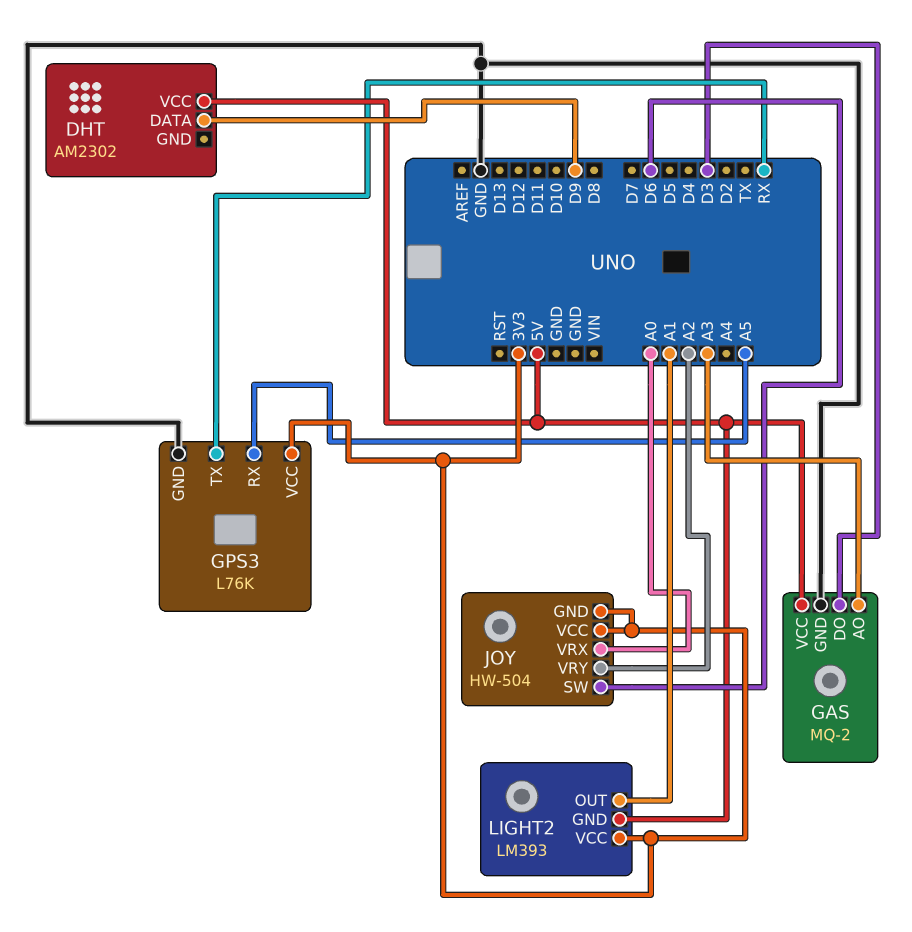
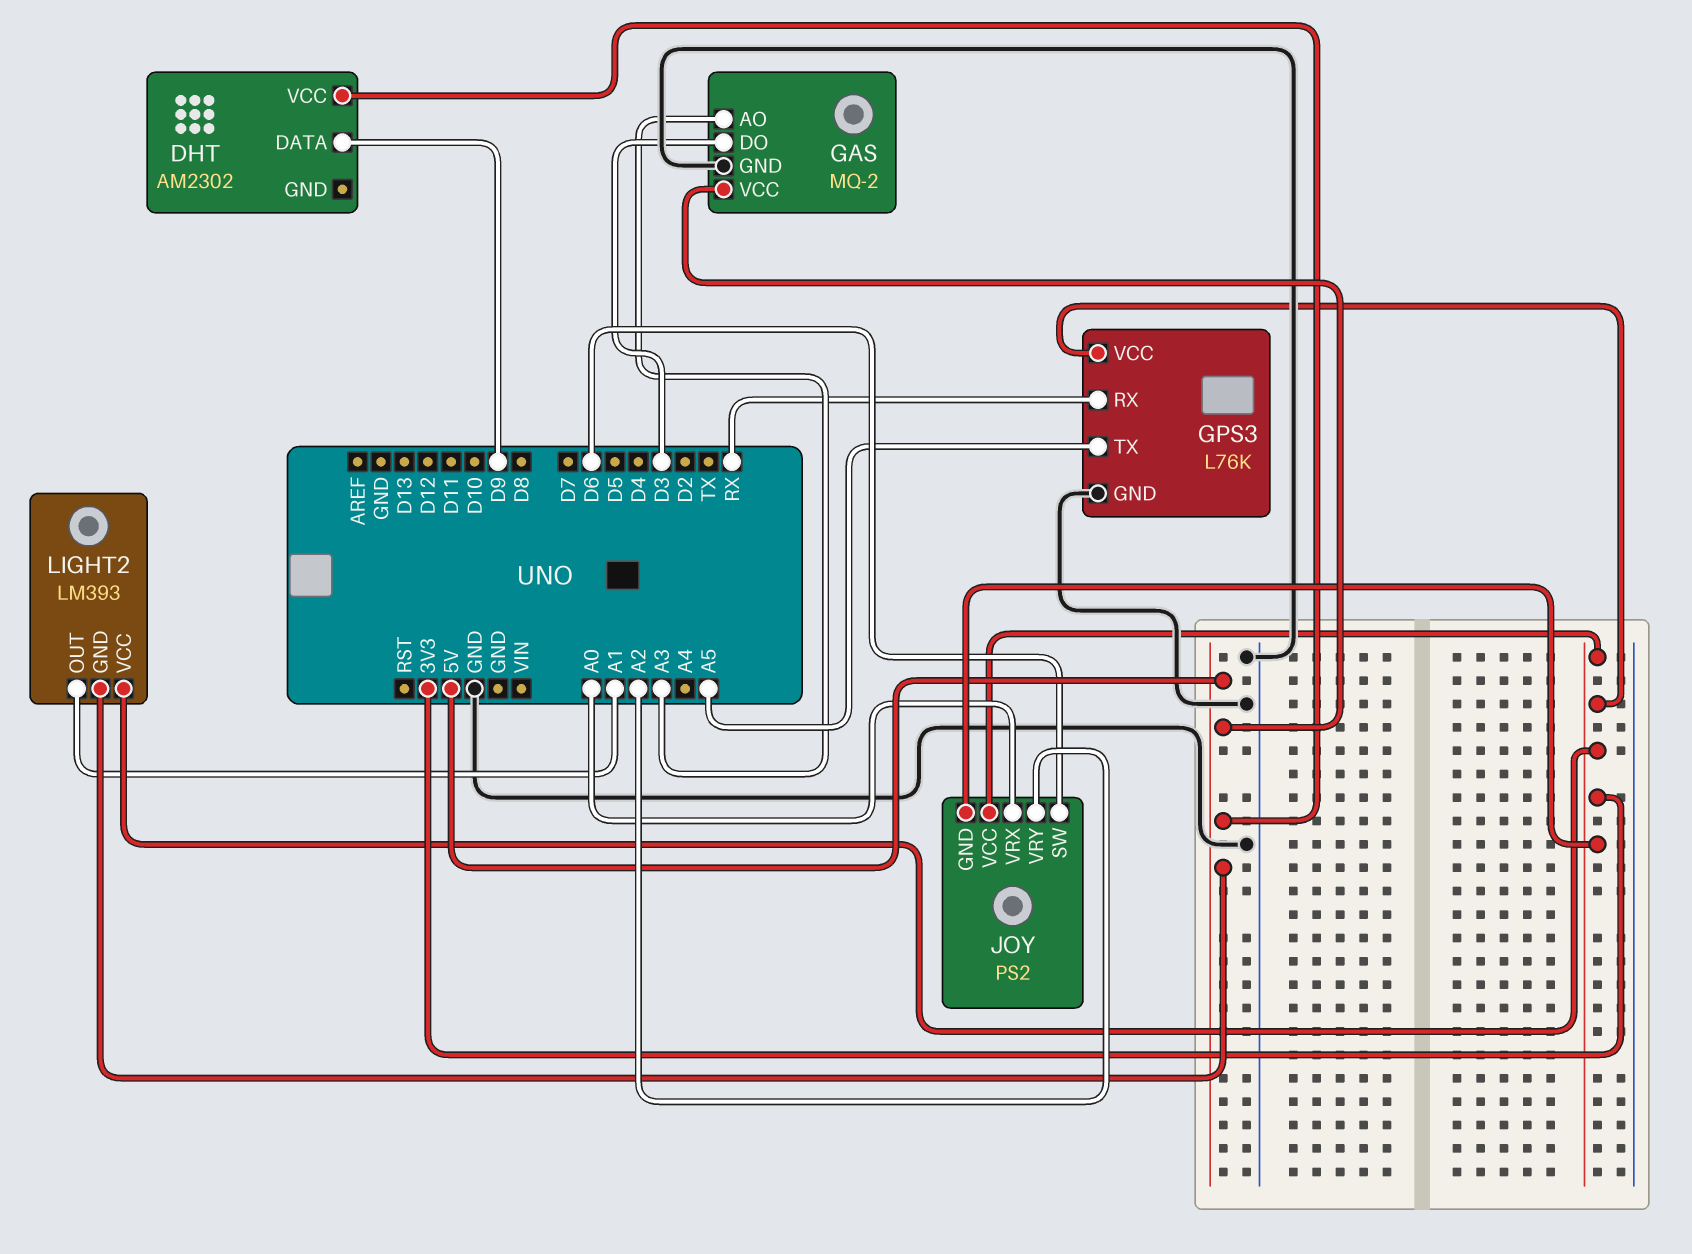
GPS3 pin RX: A5 -> RX
GPS3 pin TX: RX -> A5
JOY: HW-504 -> PS2

